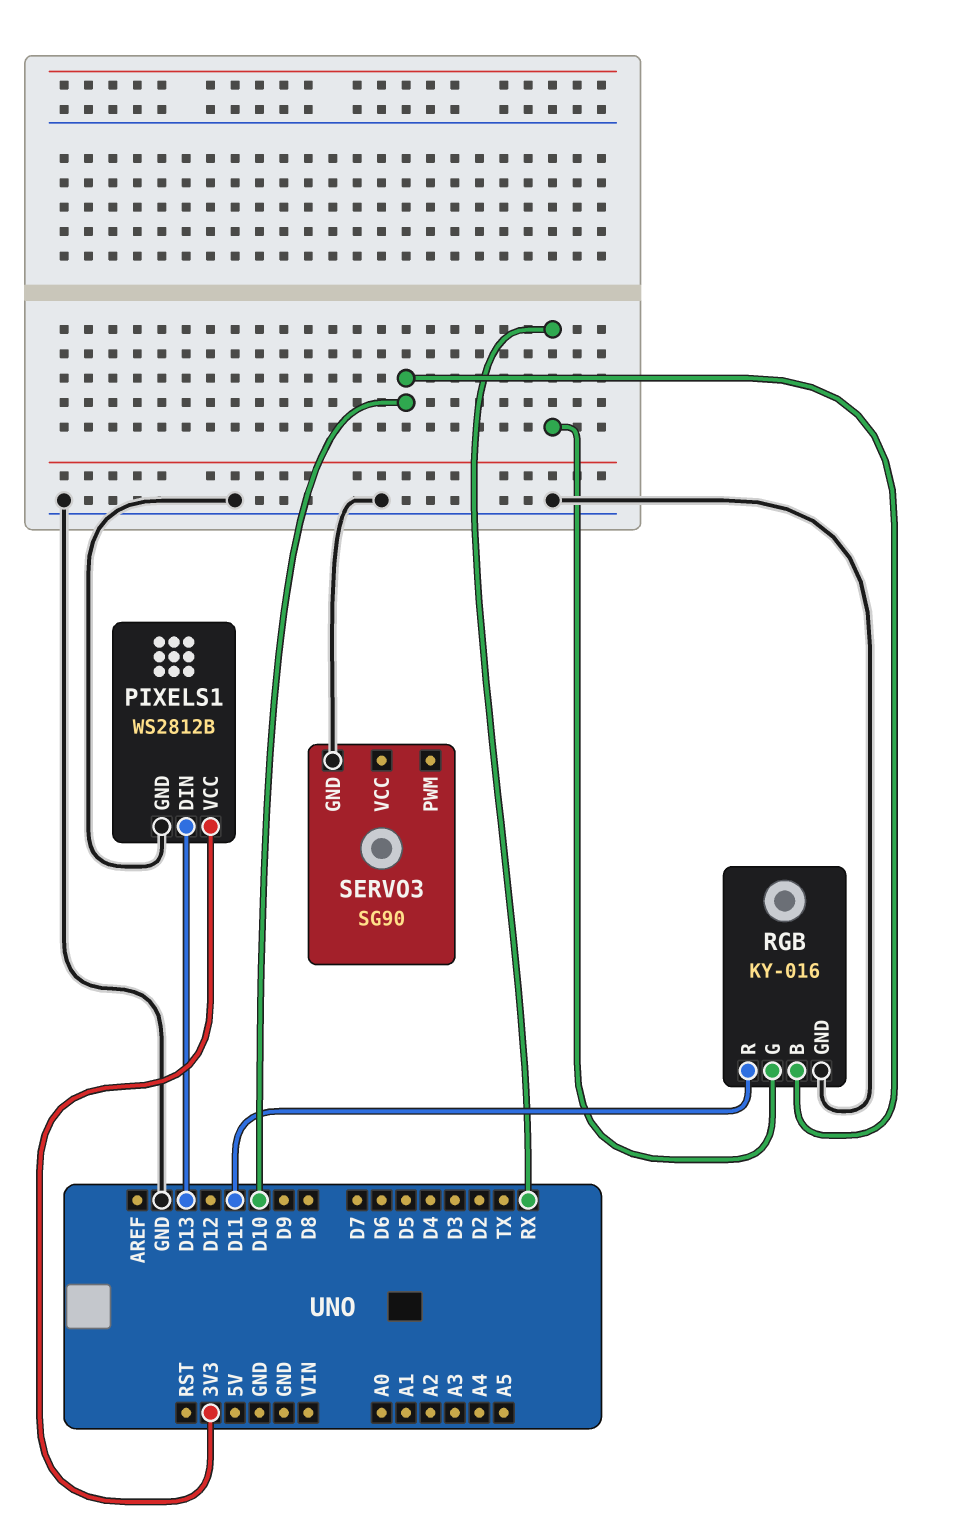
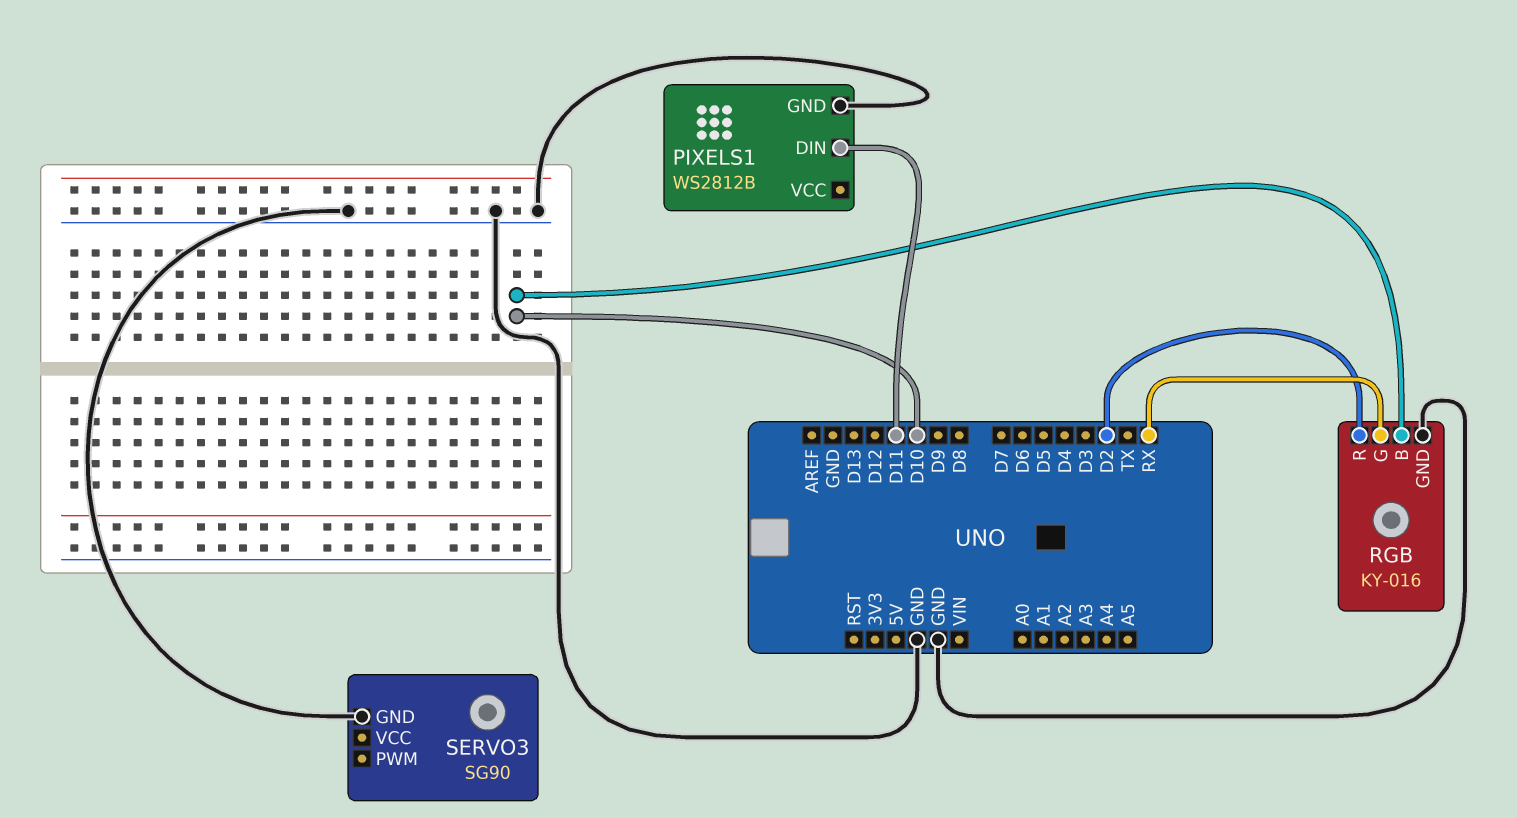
PIXELS1 pin DIN: D13 -> D11
PIXELS1 pin VCC: 3V3 -> none
RGB pin R: D11 -> D2

